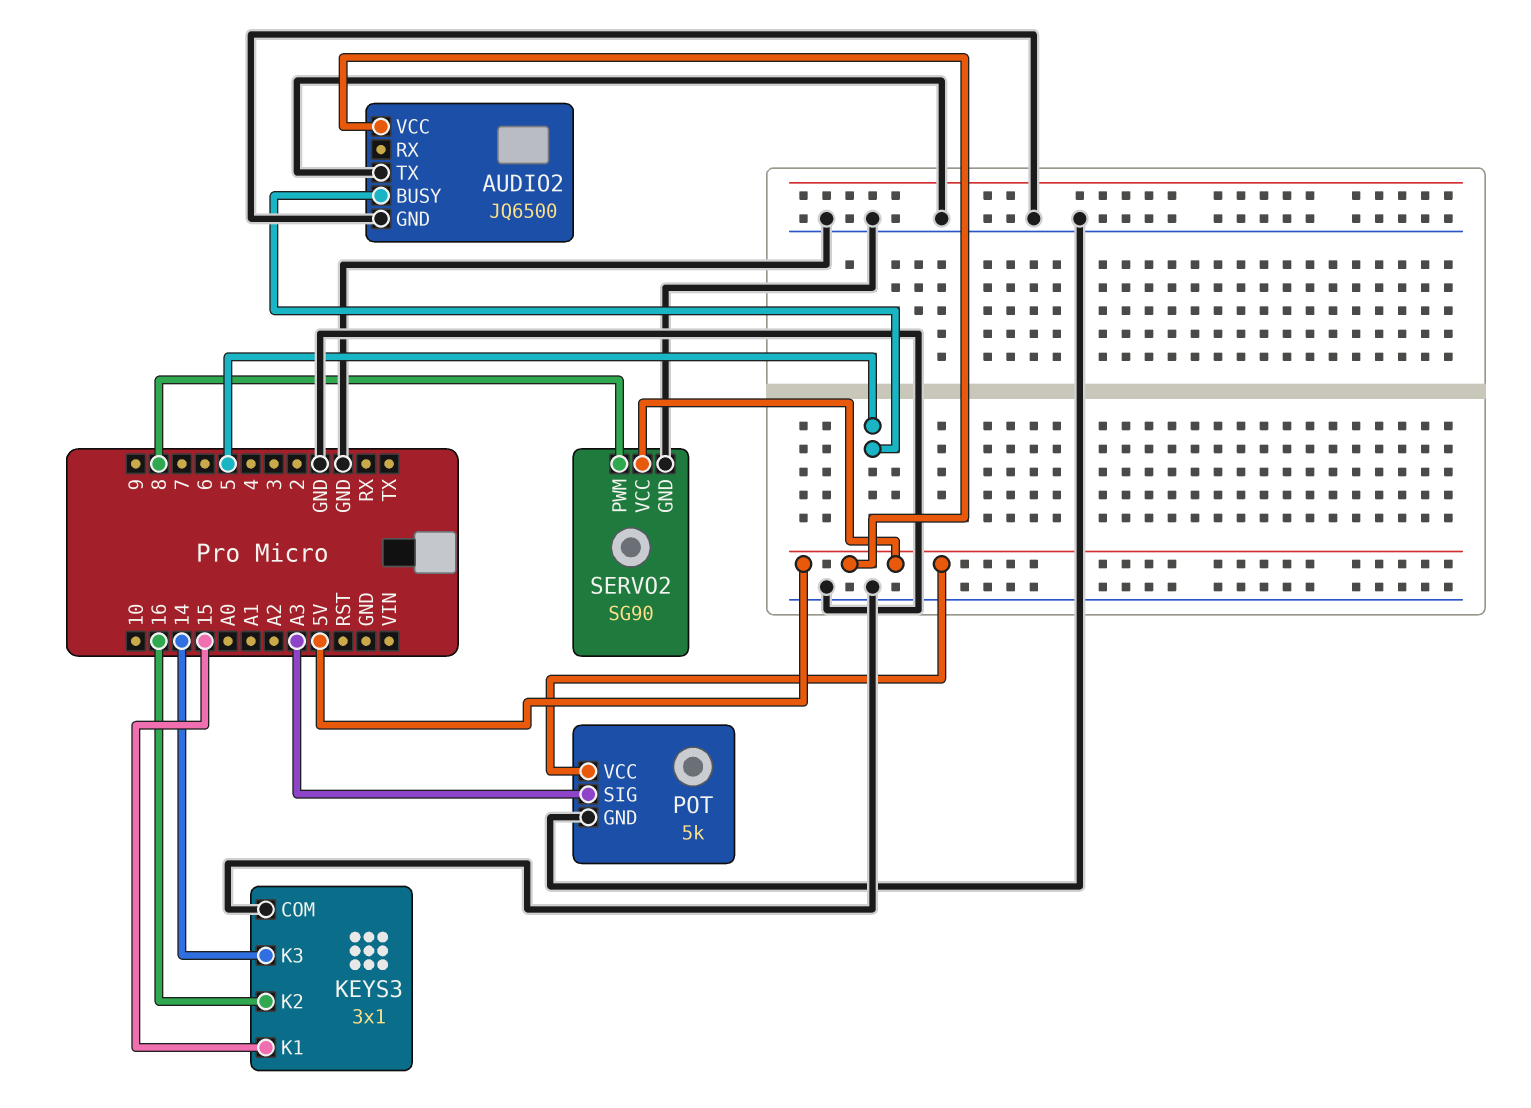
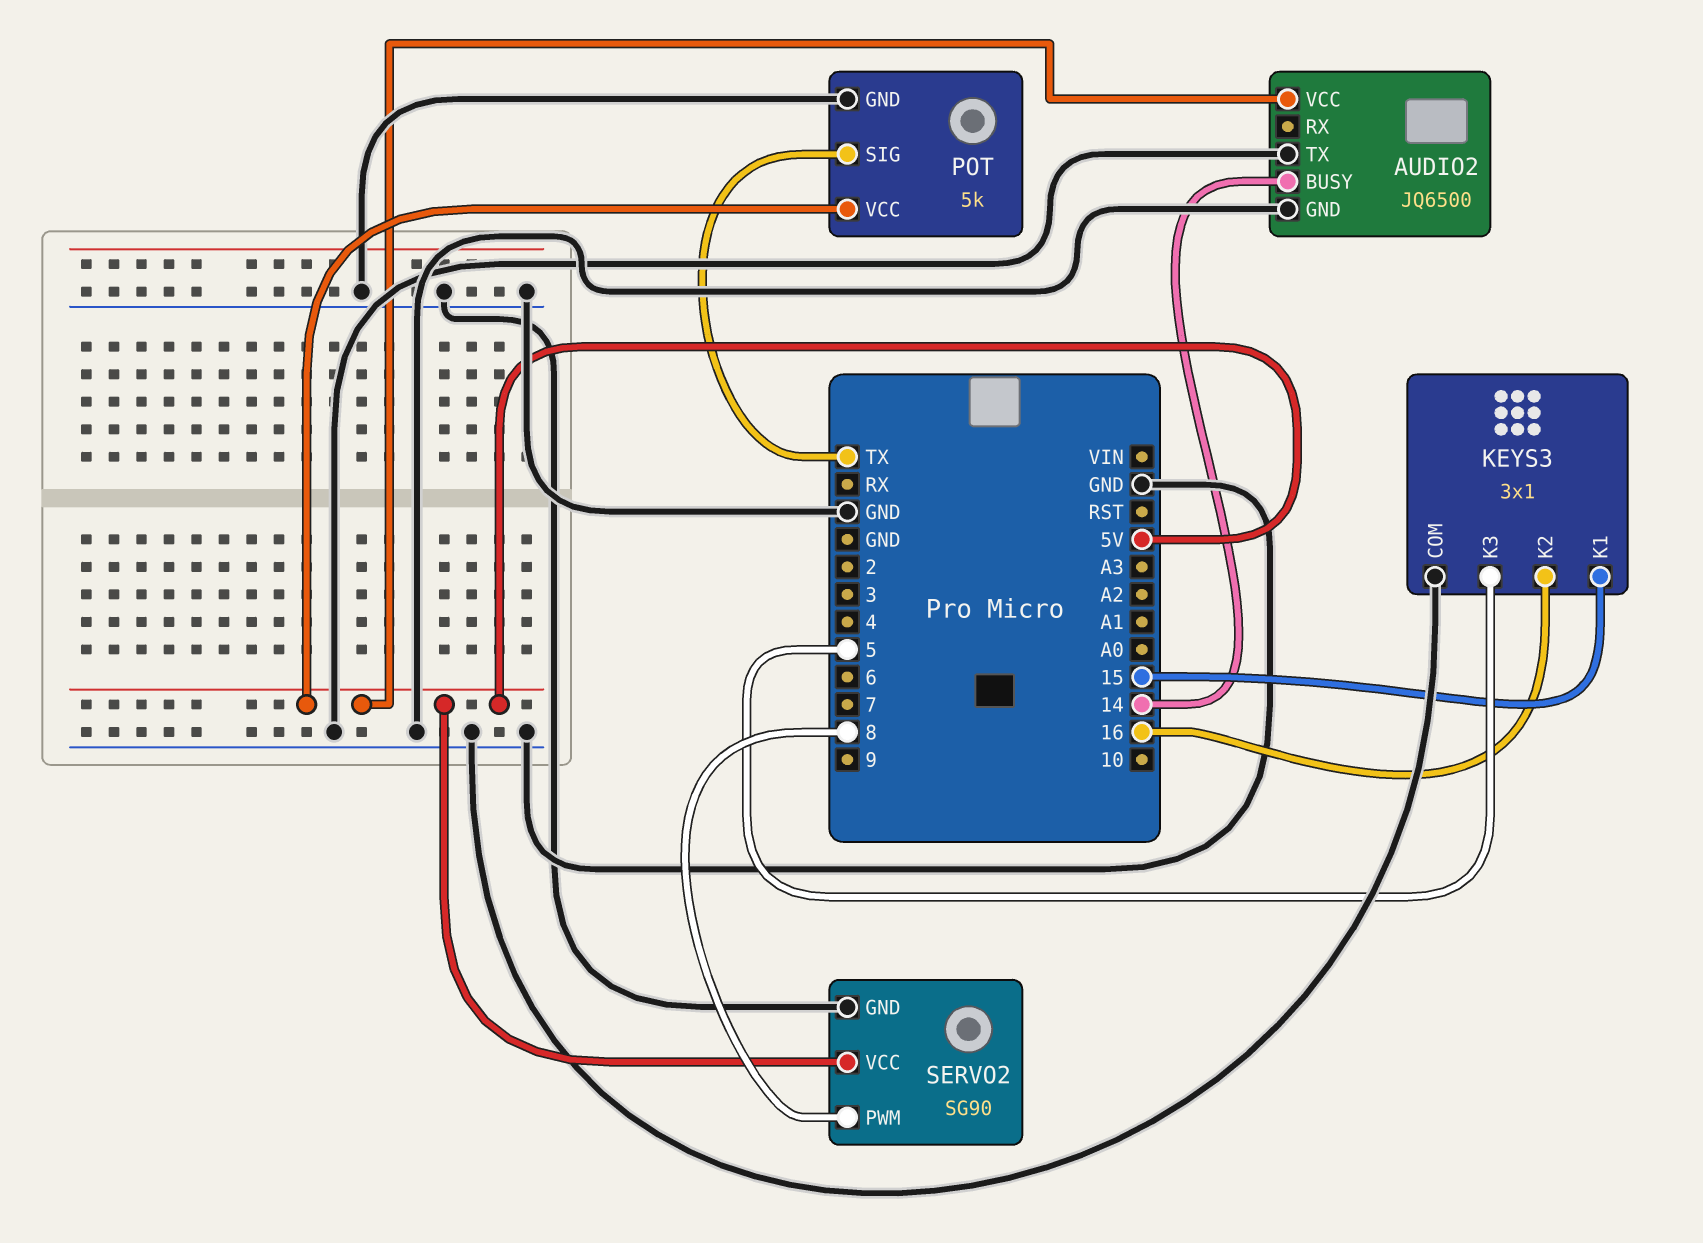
AUDIO2 pin BUSY: 5 -> 14
KEYS3 pin K3: 14 -> 5
POT pin SIG: A3 -> TX

